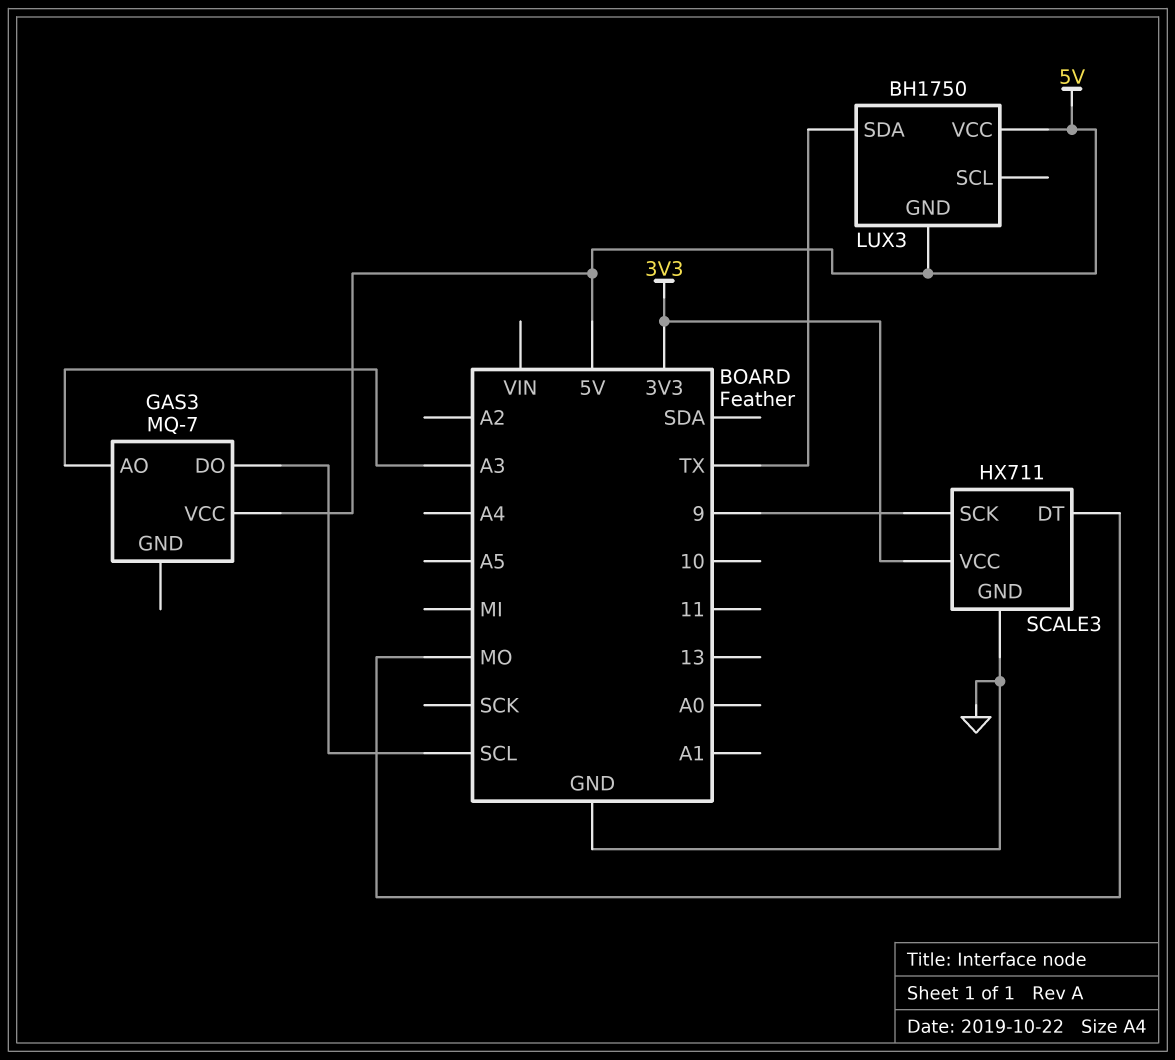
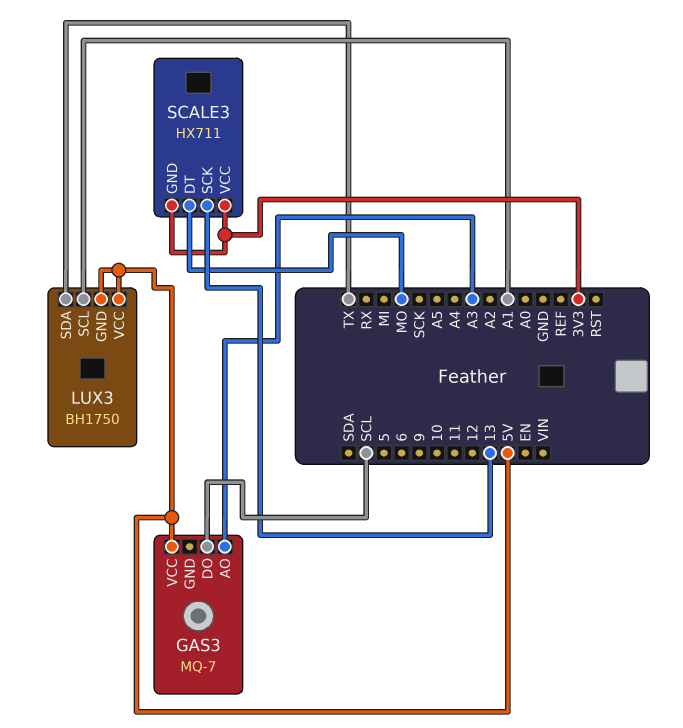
LUX3 pin SCL: none -> A1
SCALE3 pin GND: GND -> 3V3
SCALE3 pin SCK: 9 -> 13

